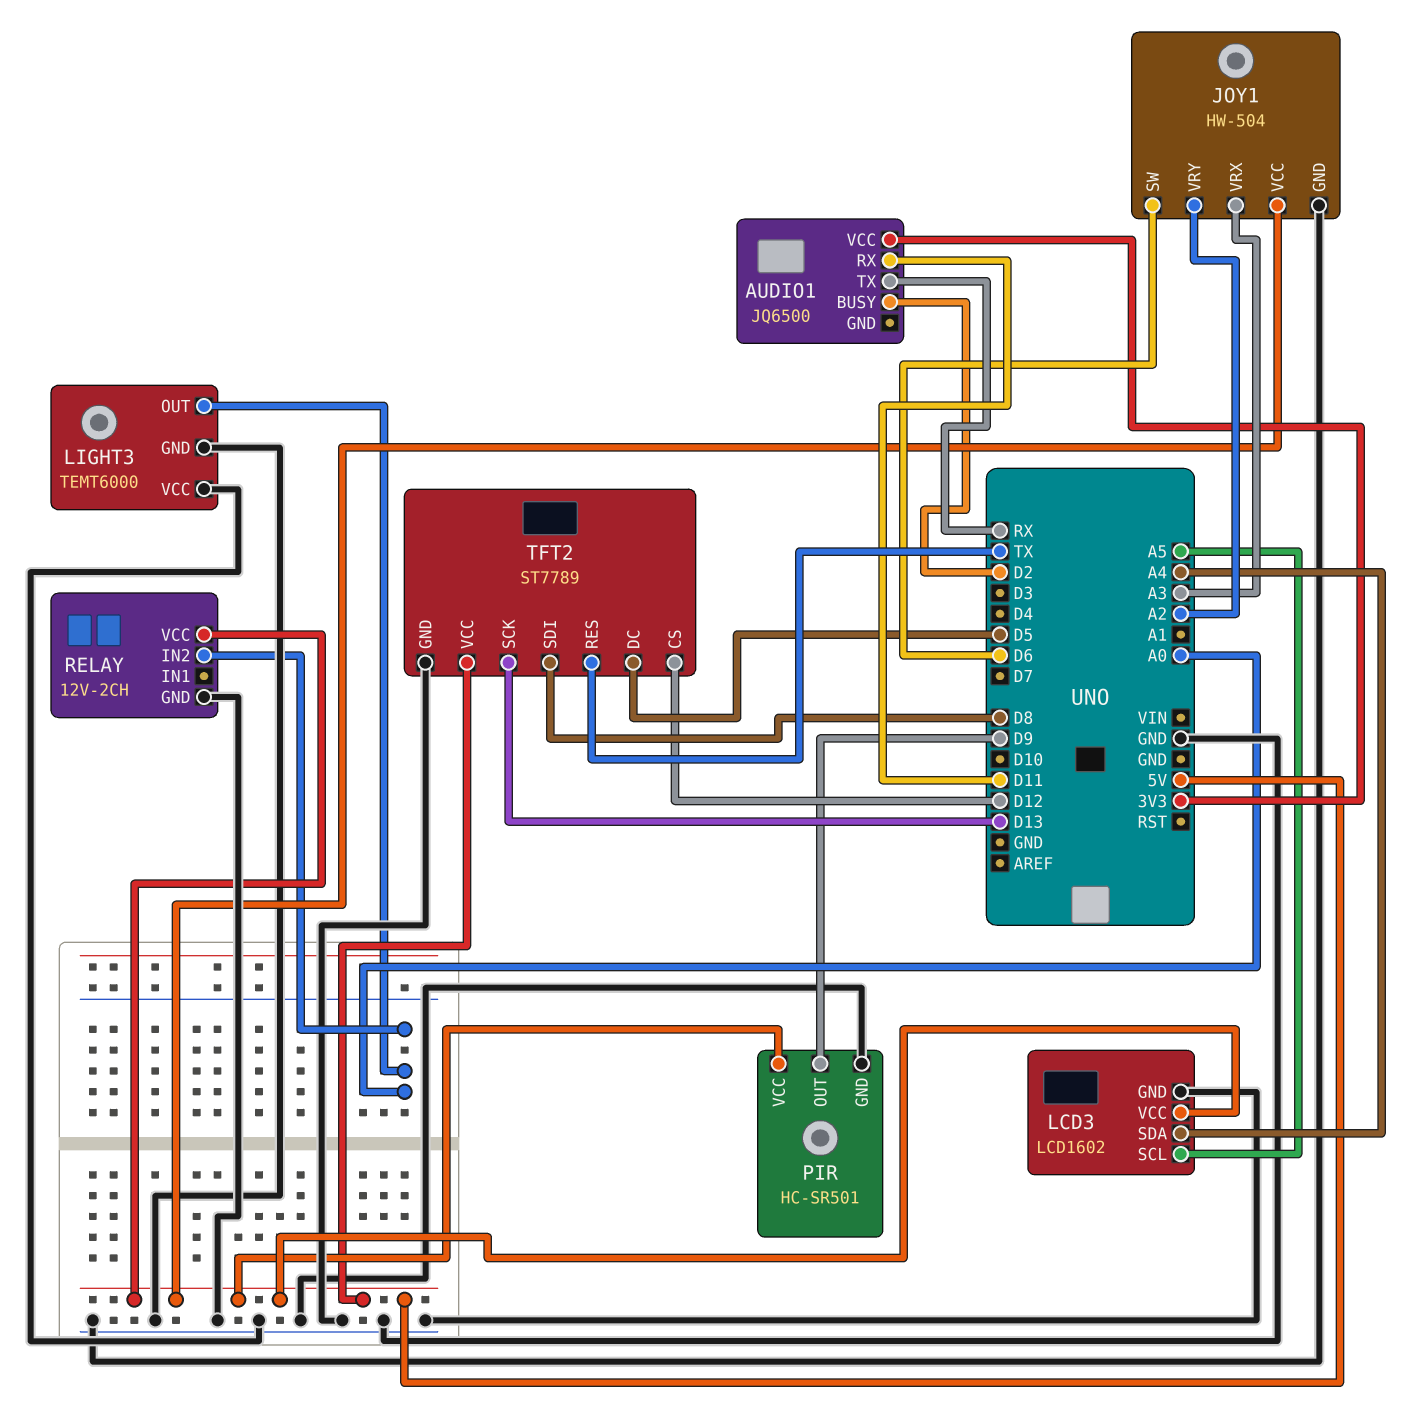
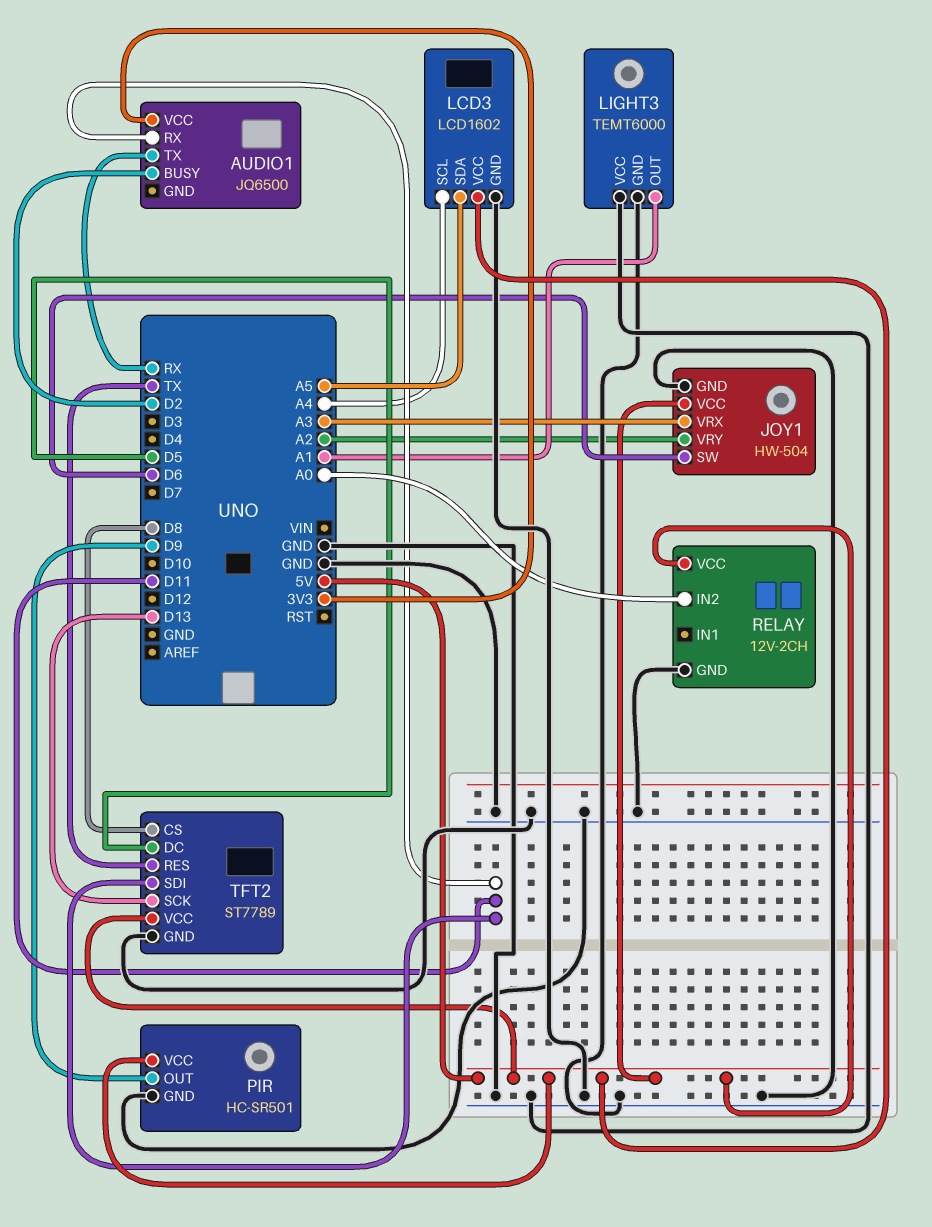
LCD3 pin SCL: A5 -> A4
LCD3 pin SDA: A4 -> A5
LIGHT3 pin OUT: A0 -> A1
TFT2 pin CS: D12 -> D8
TFT2 pin SDI: D8 -> D11

